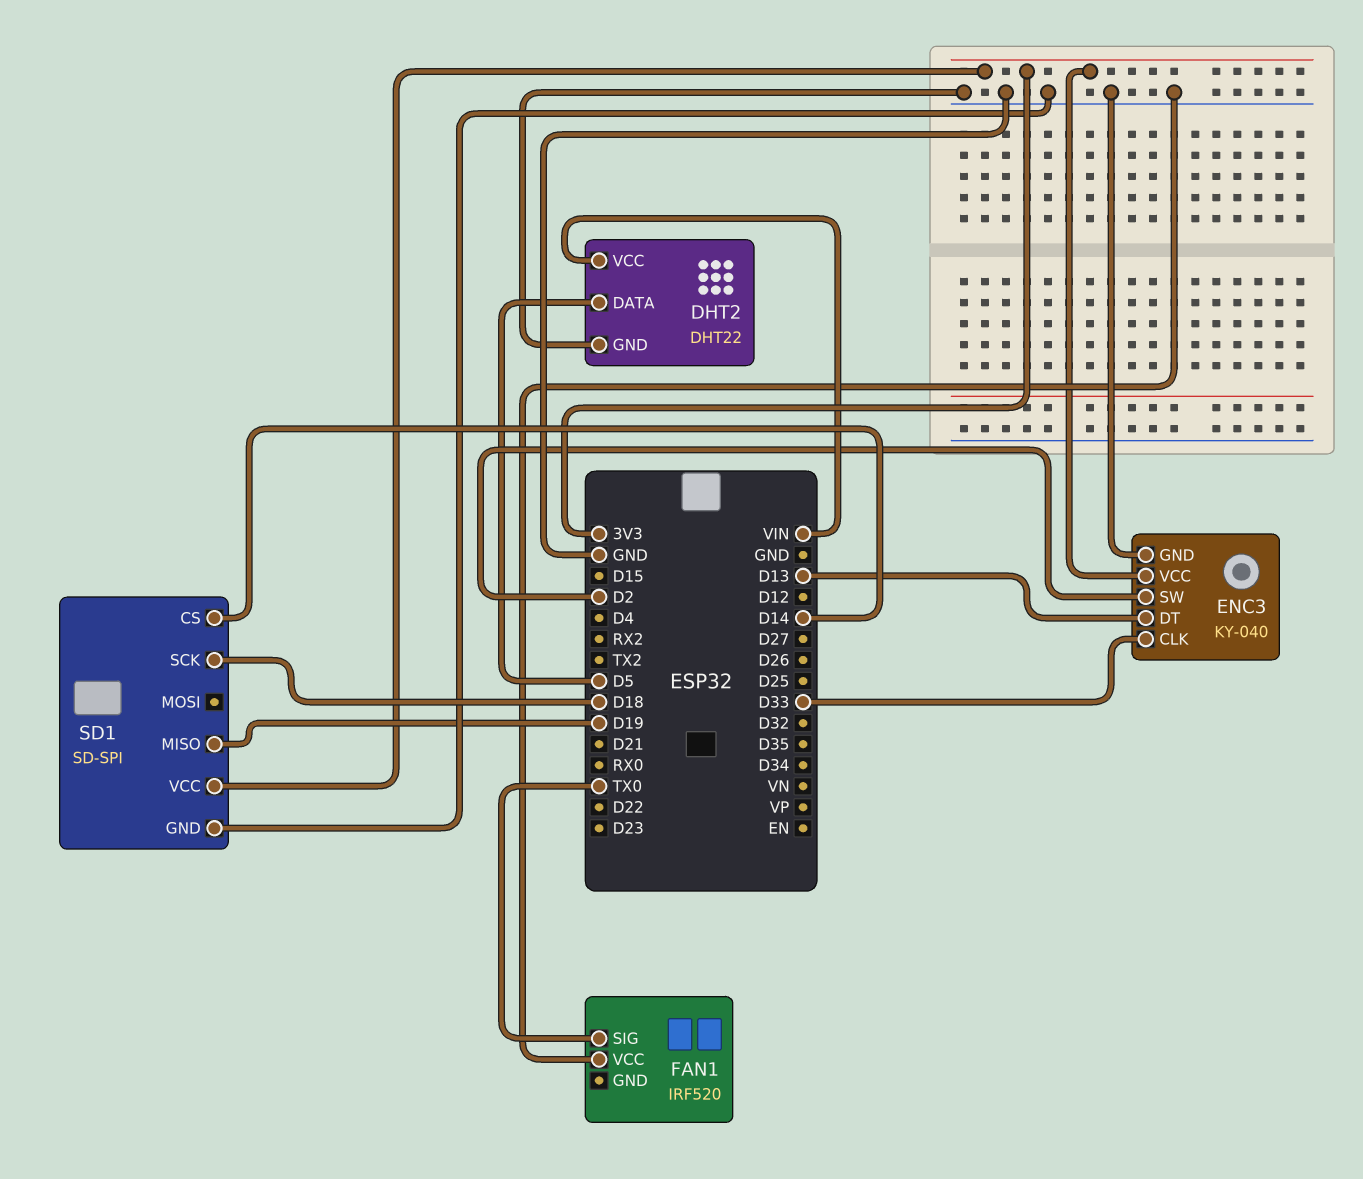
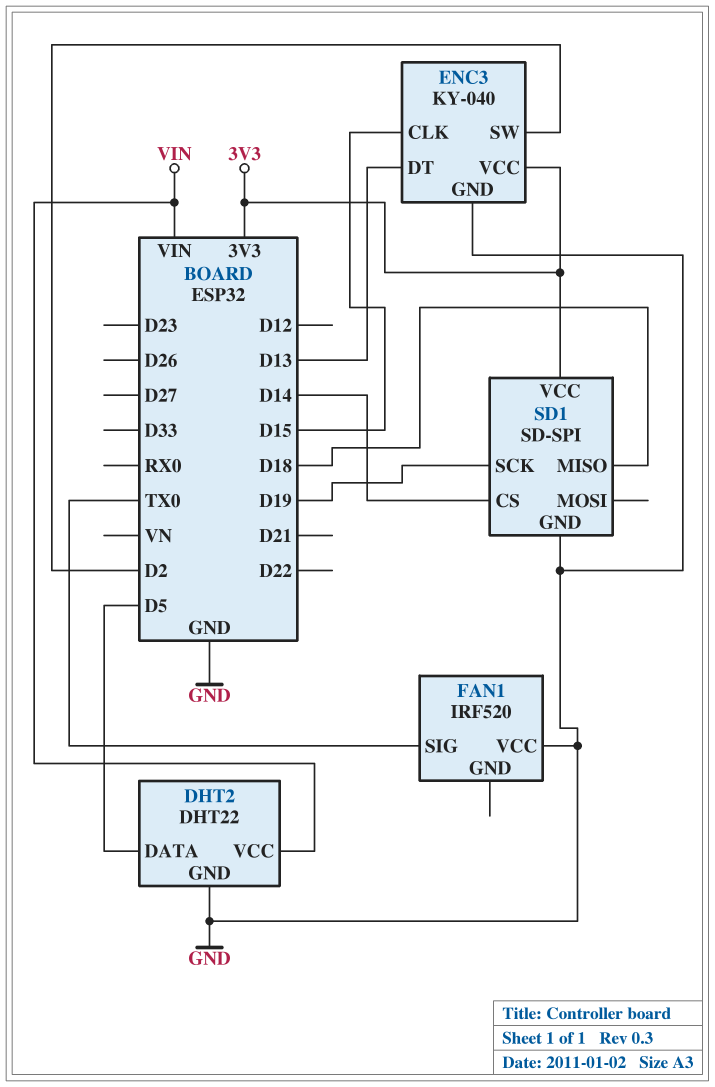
ENC3 pin CLK: D33 -> D15
SD1 pin MISO: D19 -> D18
SD1 pin SCK: D18 -> D19

